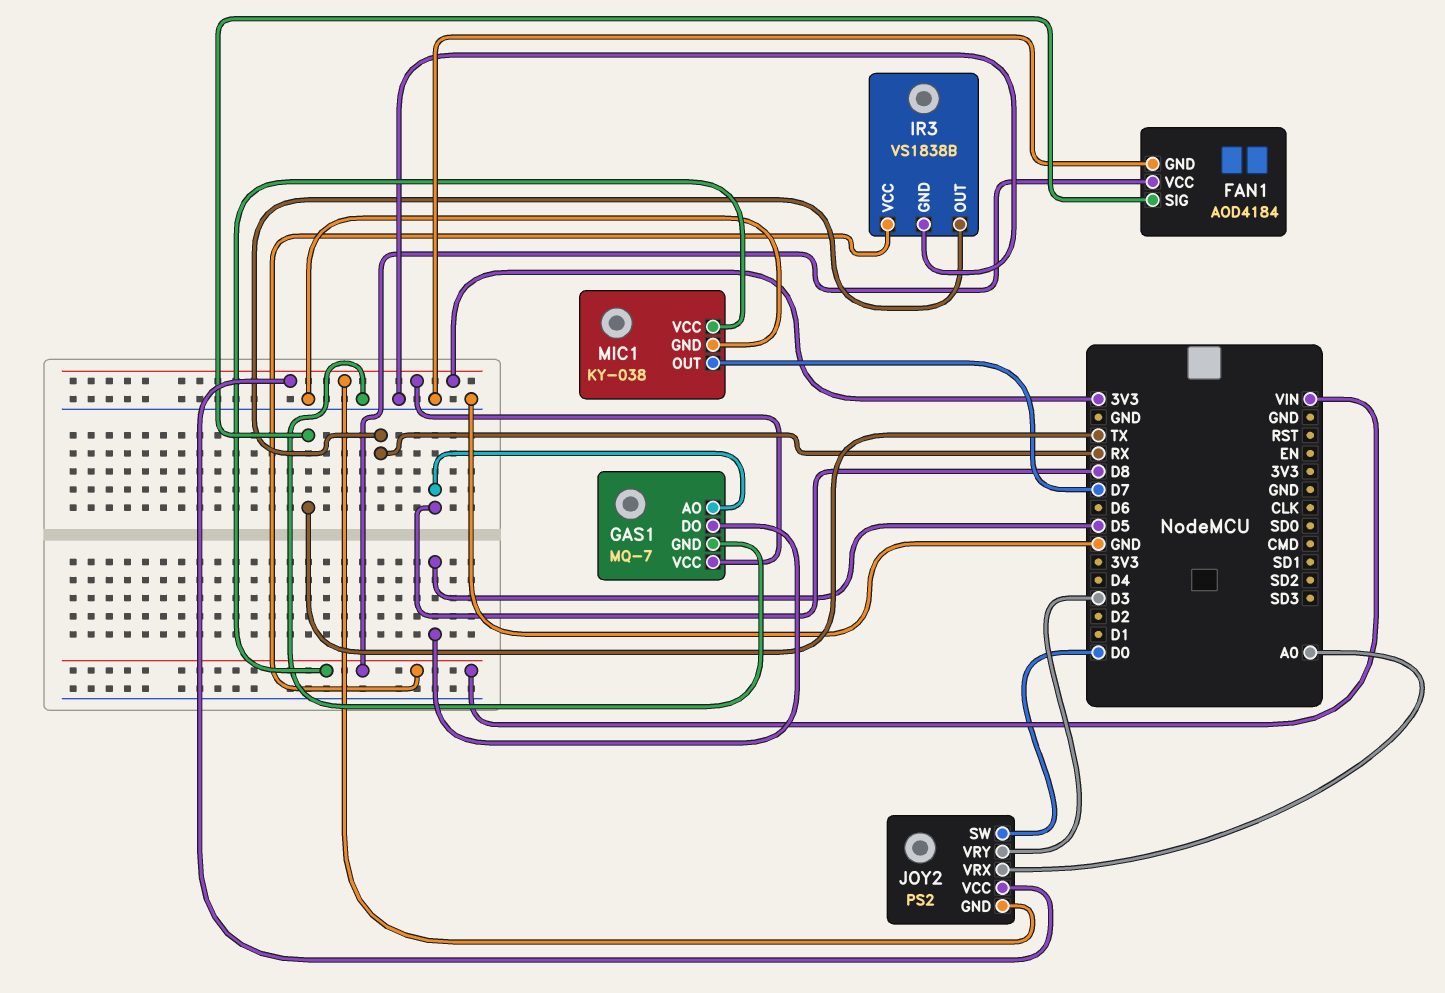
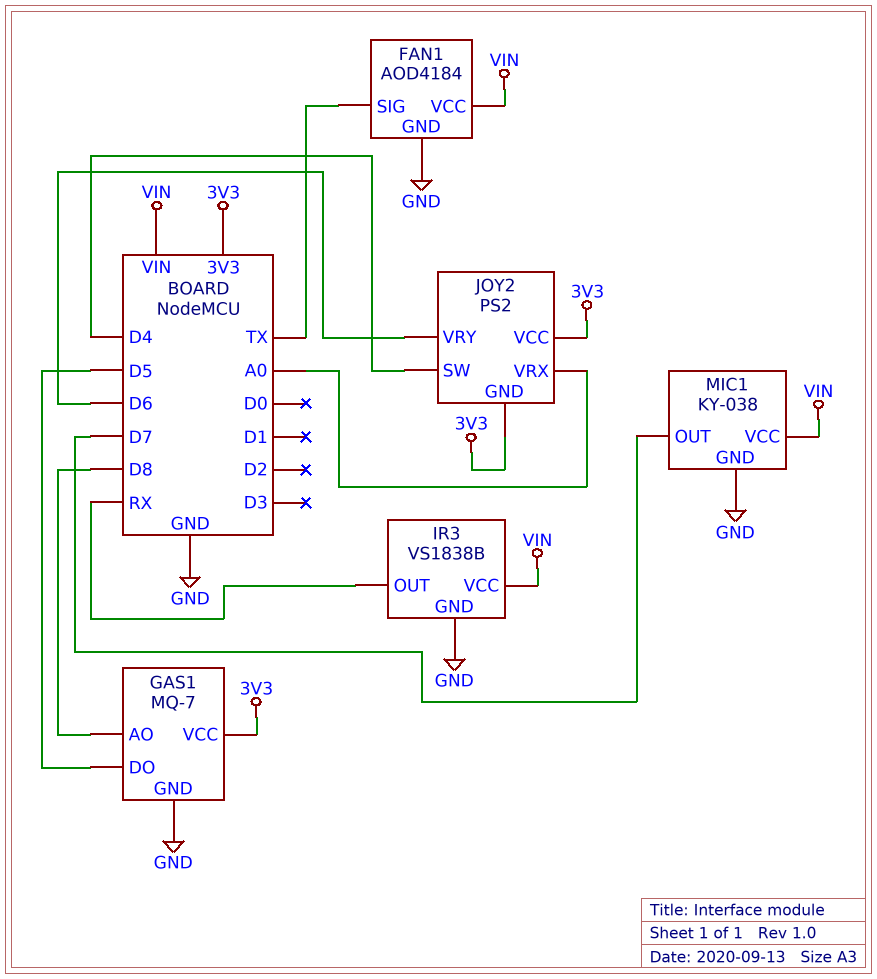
JOY2 pin SW: D0 -> D4
JOY2 pin VRY: D3 -> D6

